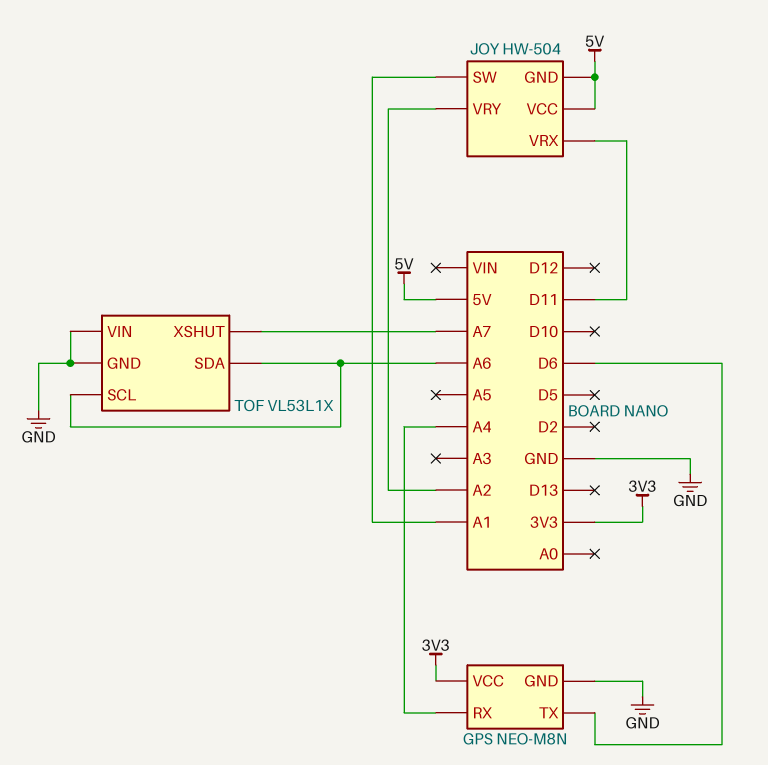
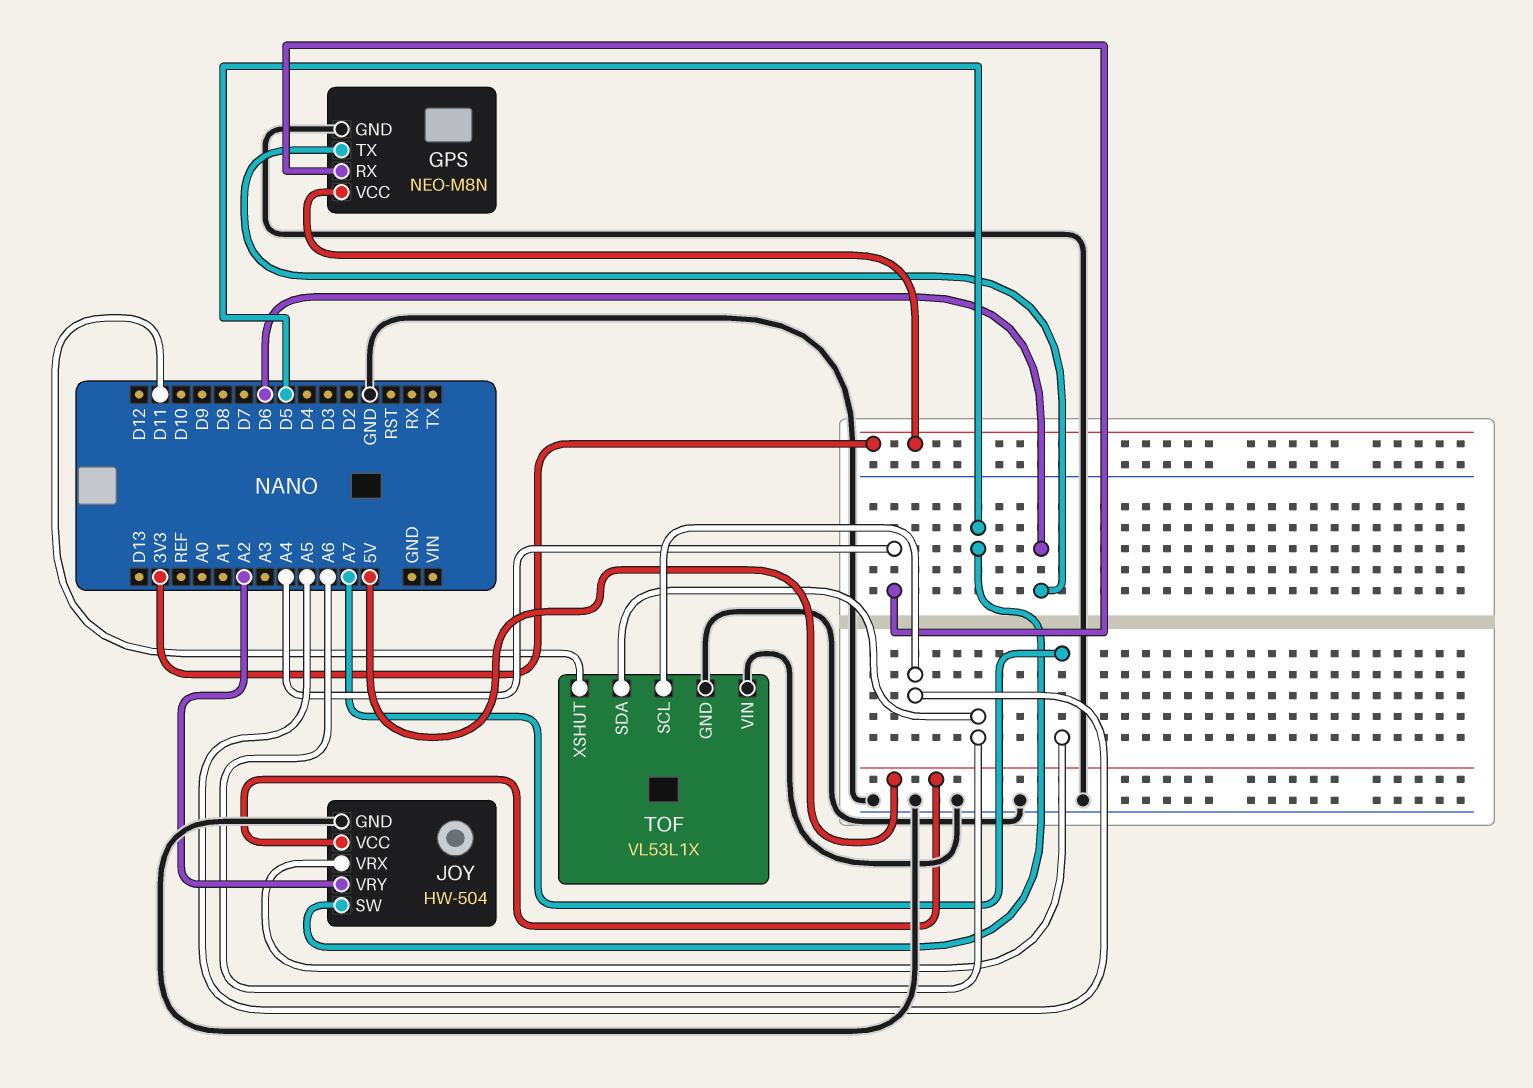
JOY pin GND: 5V -> GND
JOY pin SW: A1 -> D5
JOY pin VRX: D11 -> A7
TOF pin SCL: A6 -> A5
TOF pin XSHUT: A7 -> D11

